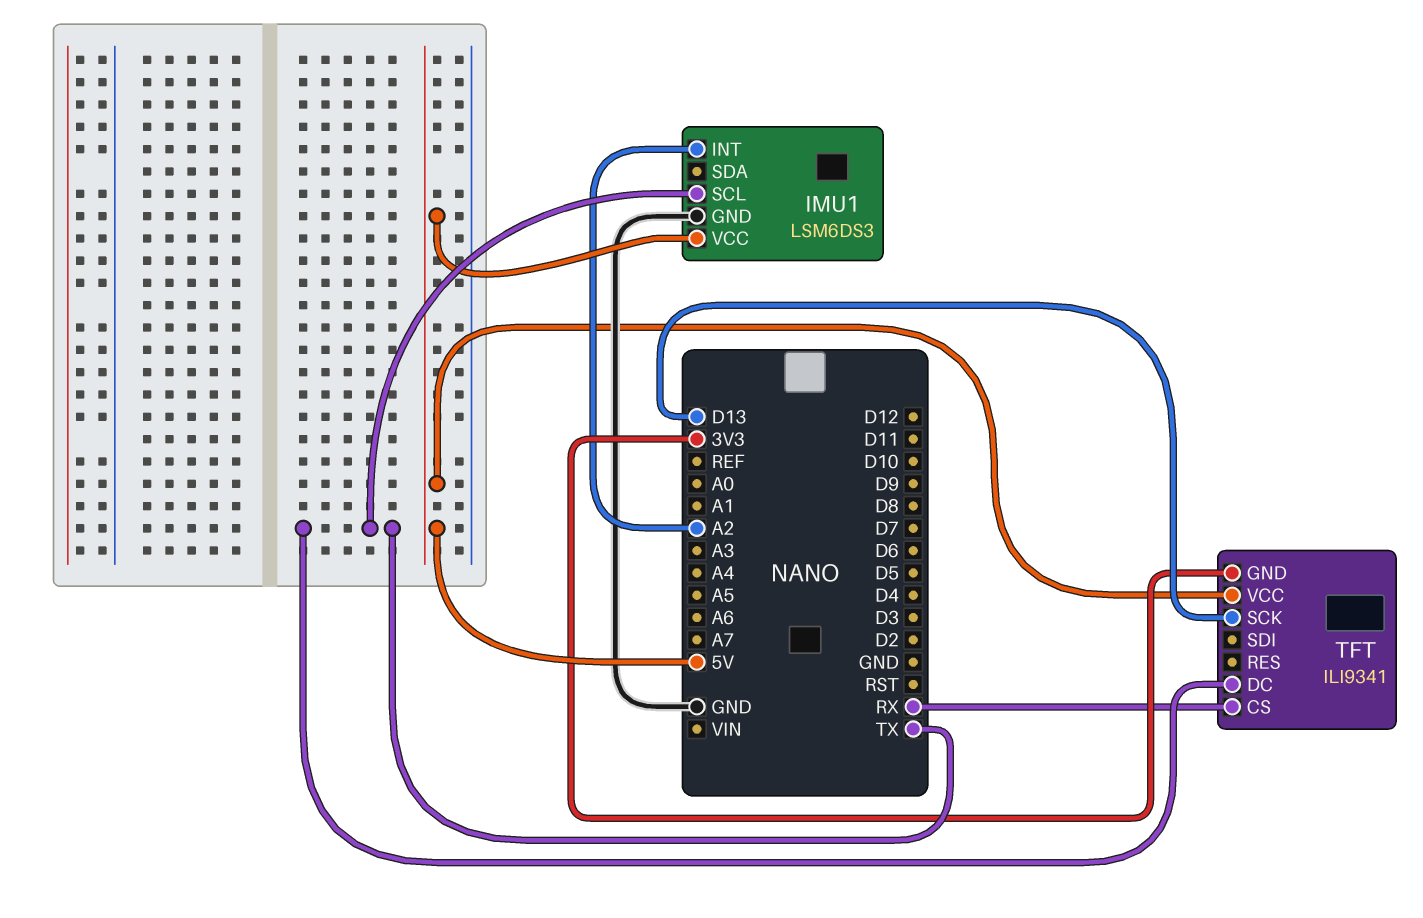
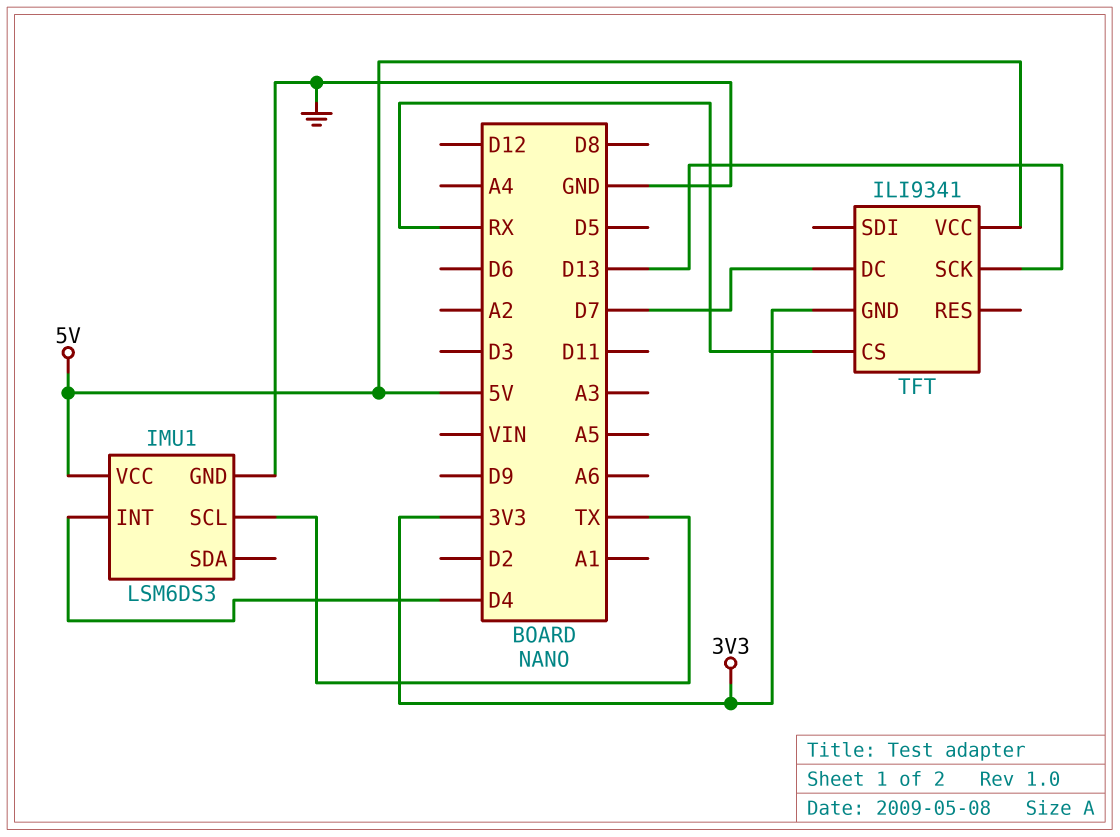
IMU1 pin INT: A2 -> D4
TFT pin DC: TX -> D7

